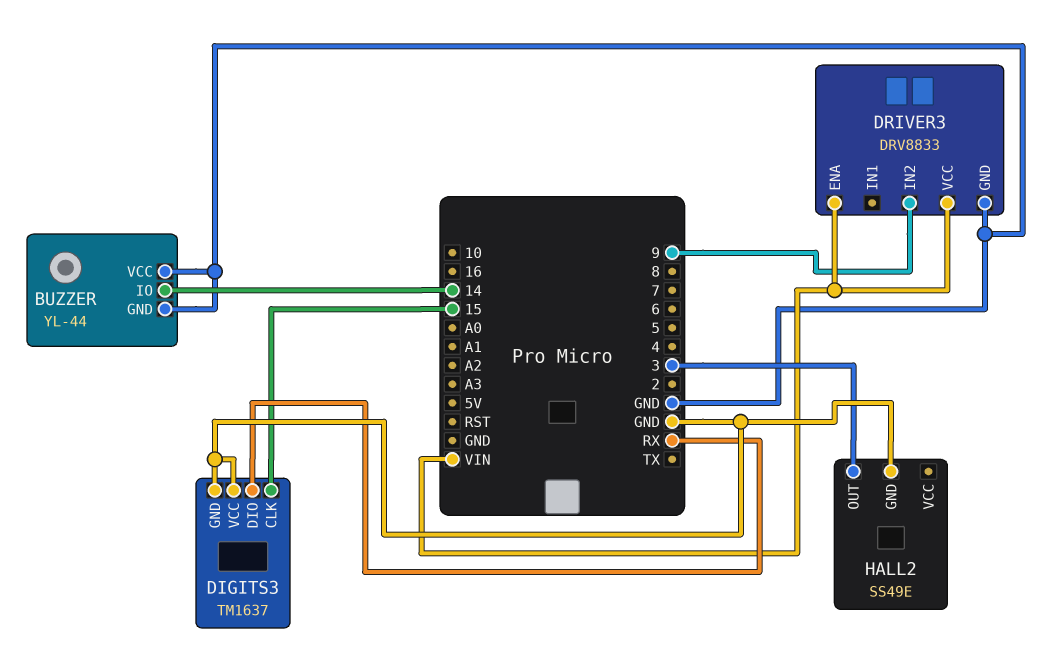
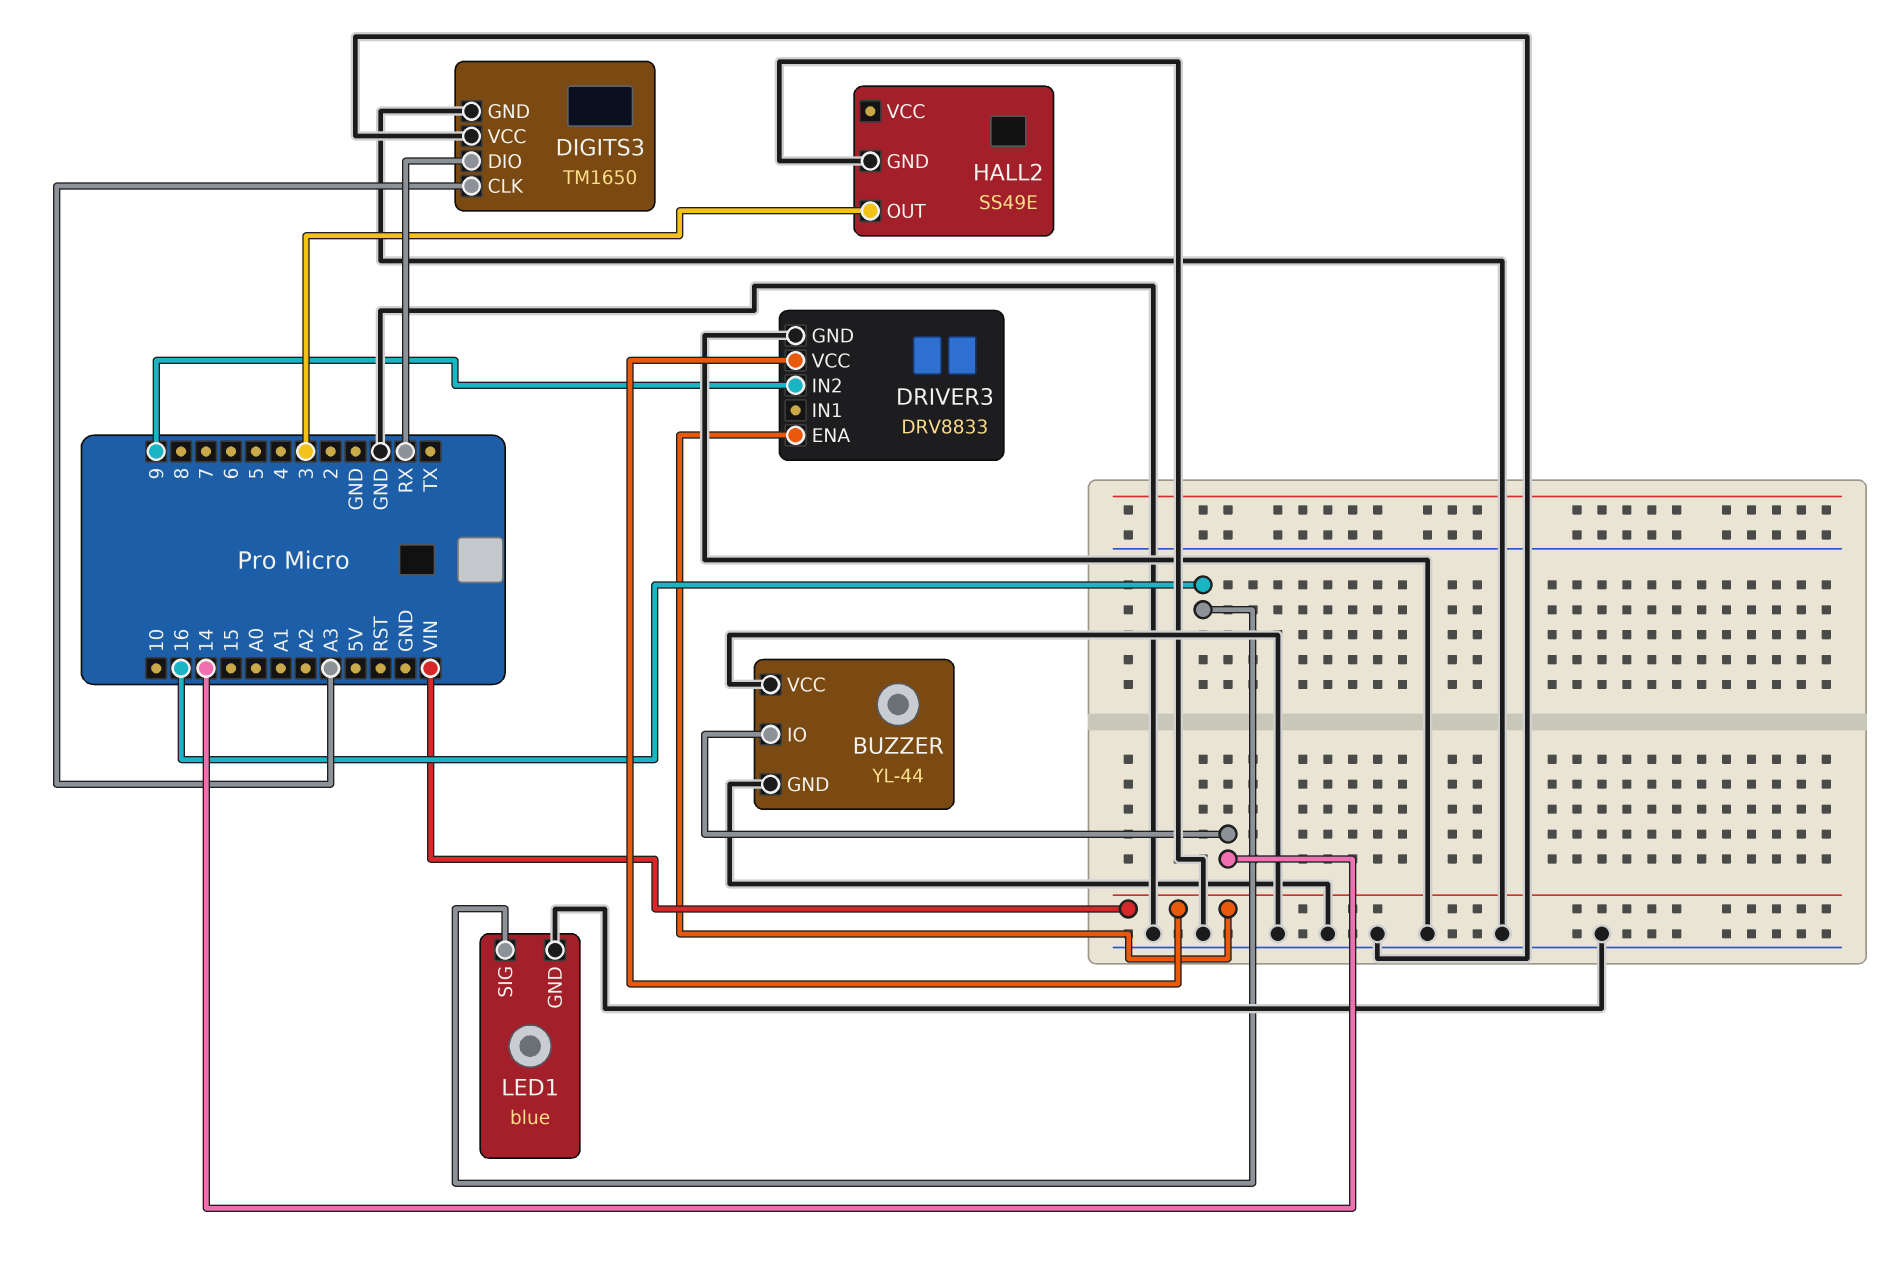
DIGITS3: TM1637 -> TM1650
DIGITS3 pin CLK: 15 -> A3
LED1: none -> blue
LED1 pin GND: none -> GND
LED1 pin SIG: none -> 16

